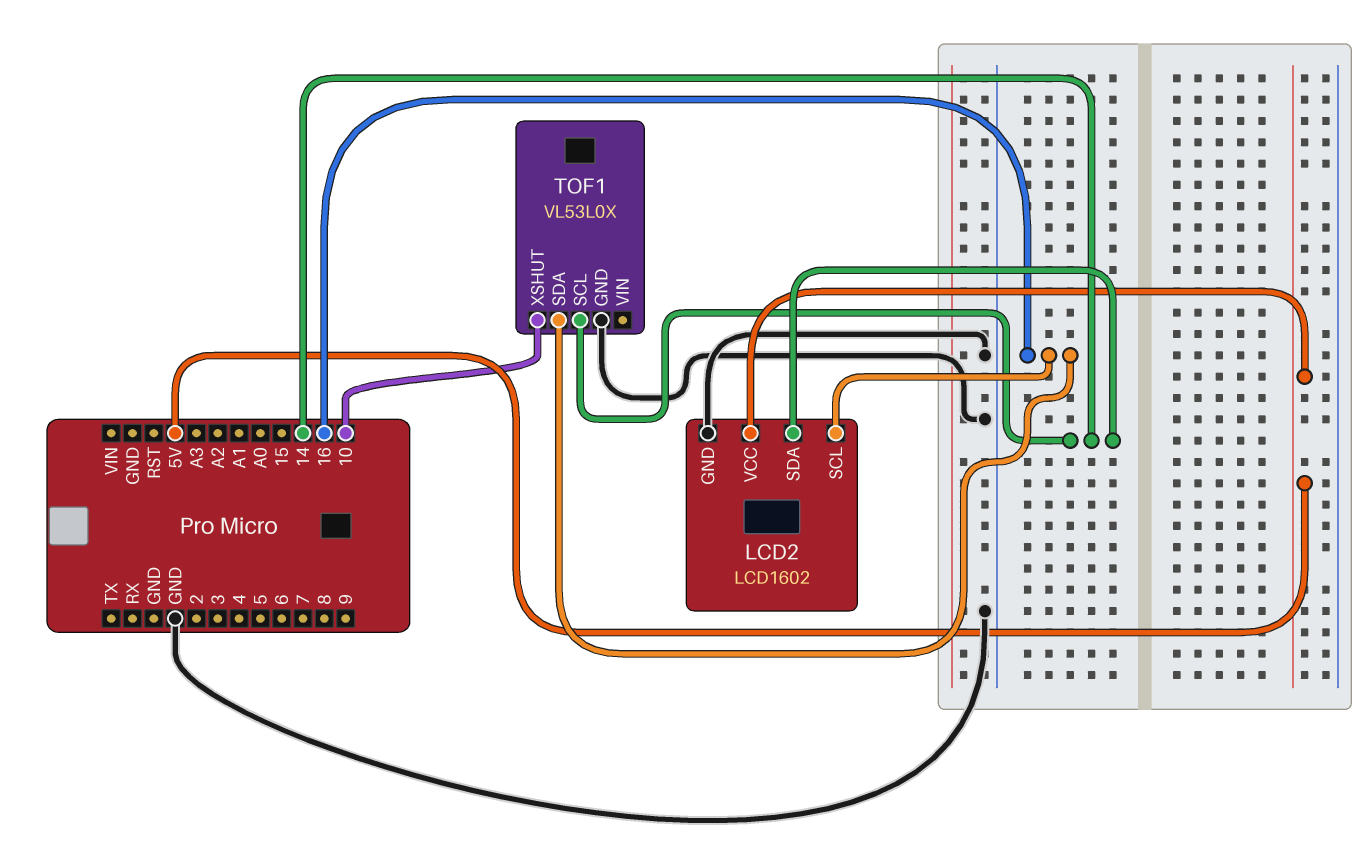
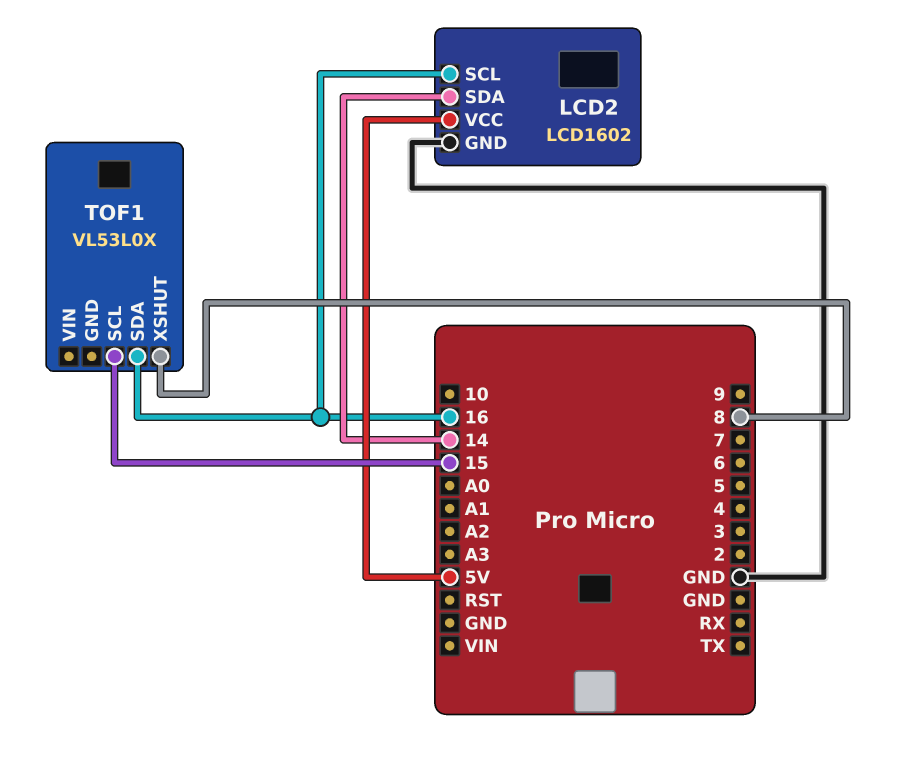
TOF1 pin GND: GND -> none
TOF1 pin SCL: 14 -> 15
TOF1 pin XSHUT: 10 -> 8

